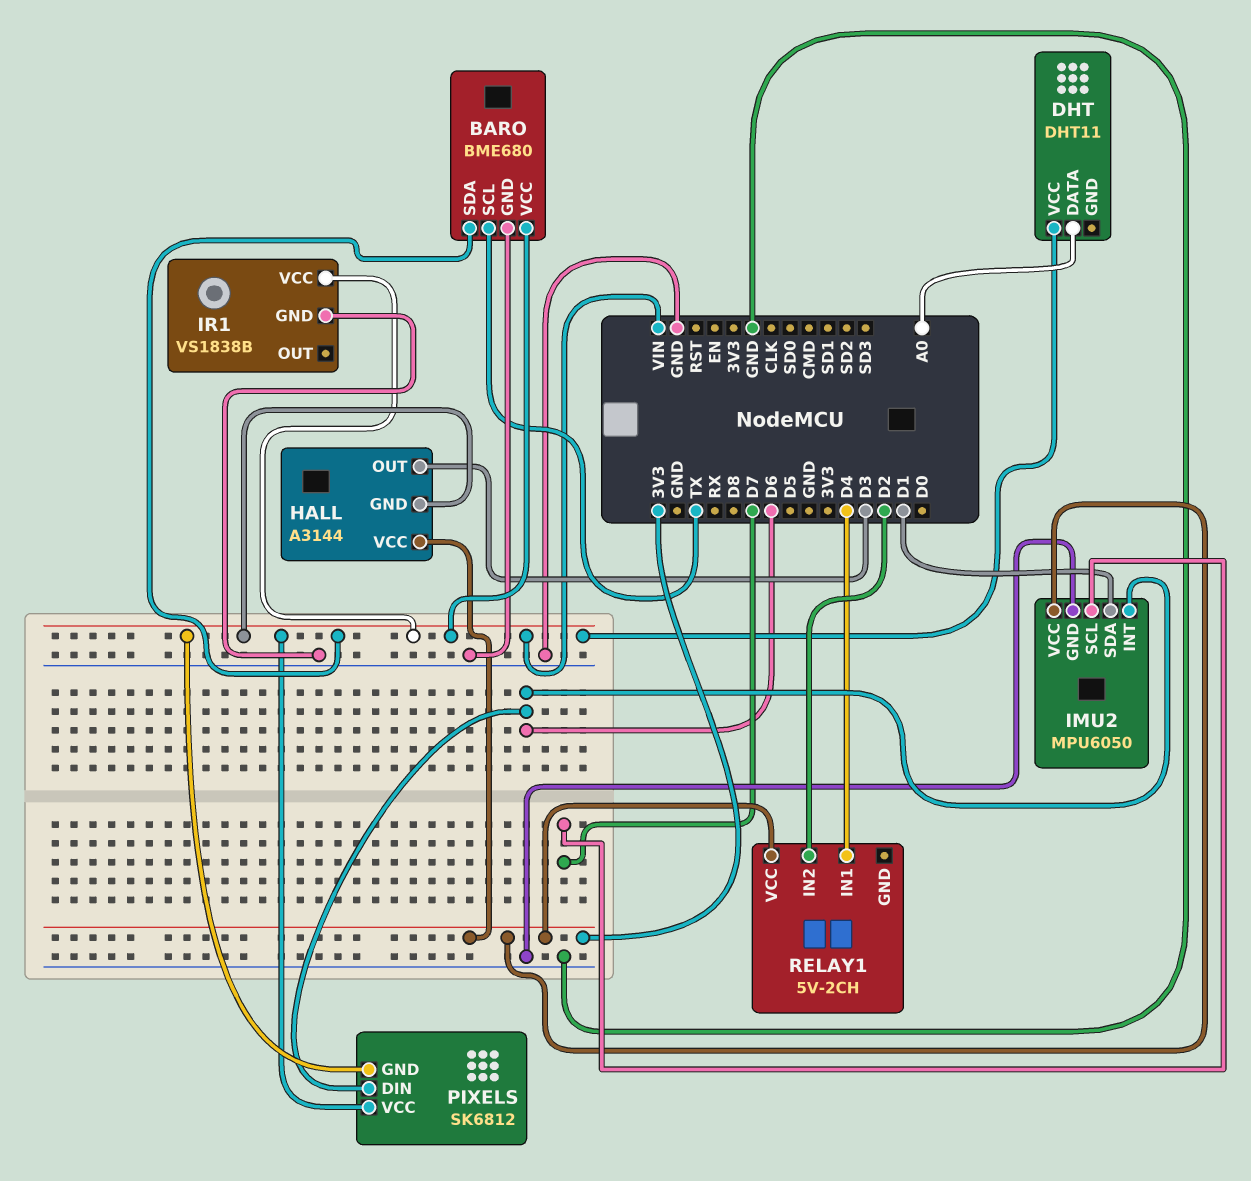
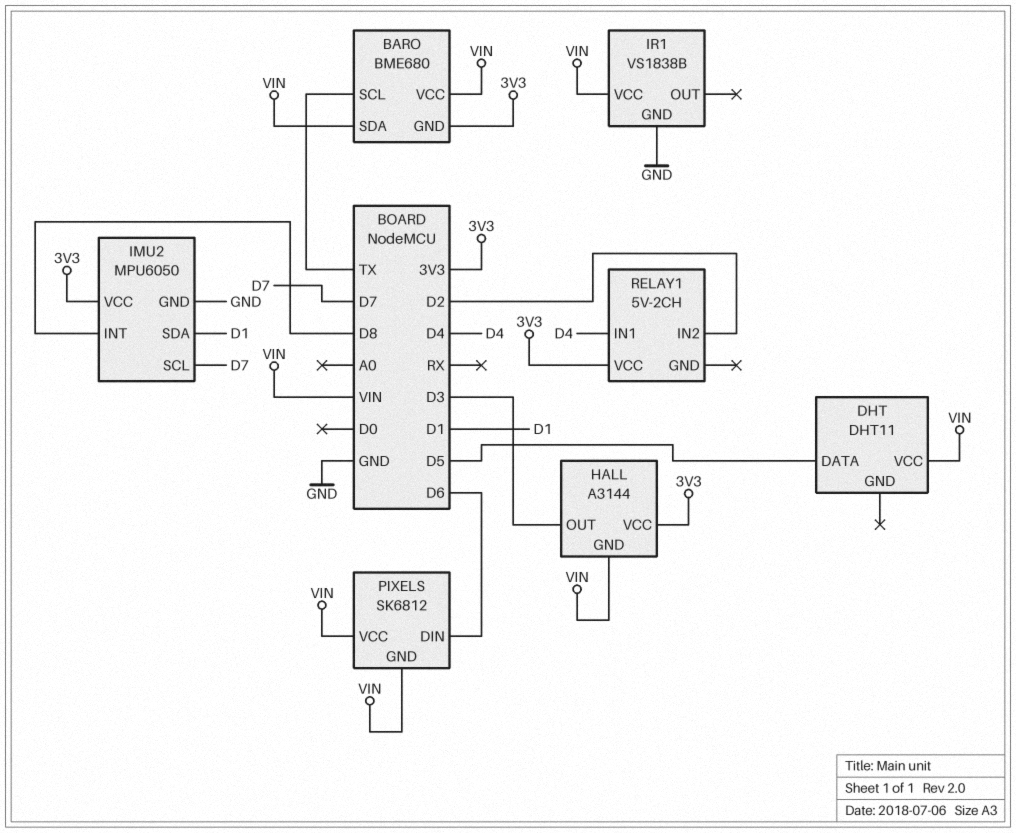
BARO pin GND: GND -> 3V3
DHT pin DATA: A0 -> D5
IMU2 pin INT: D6 -> D8

